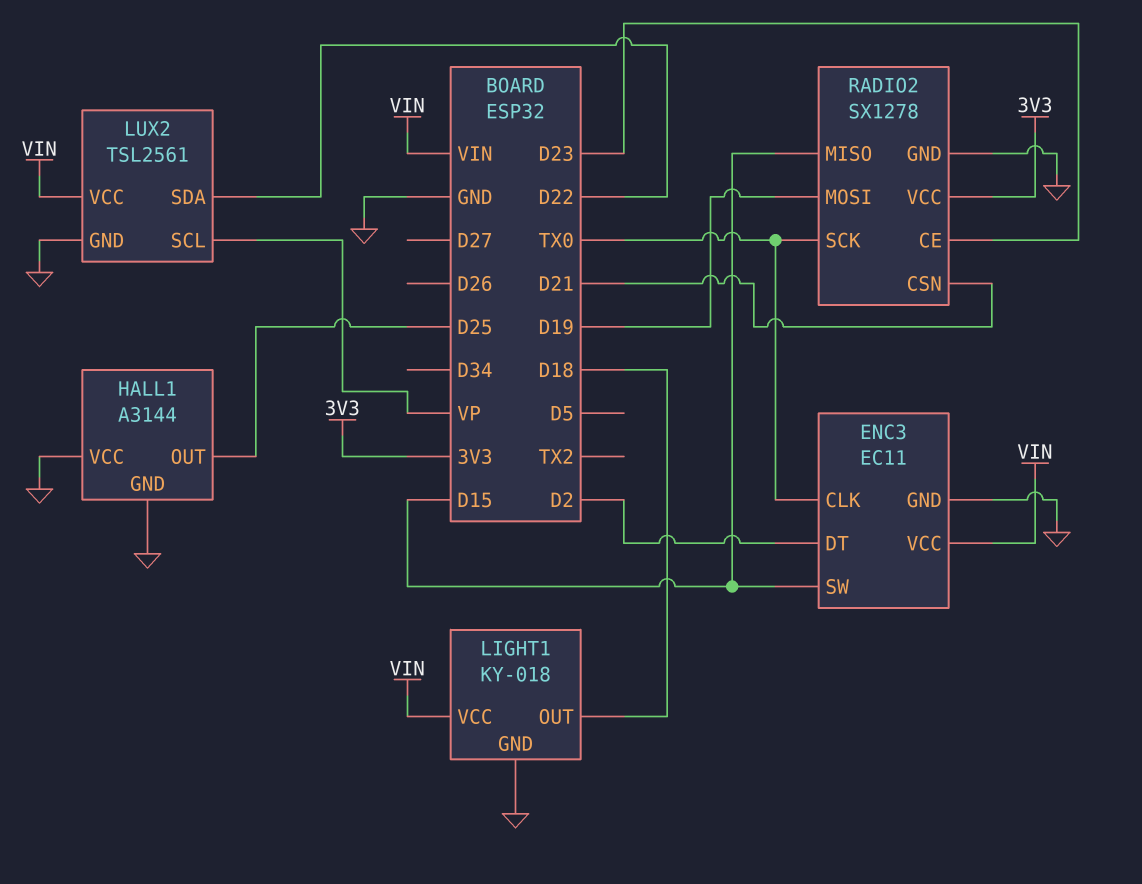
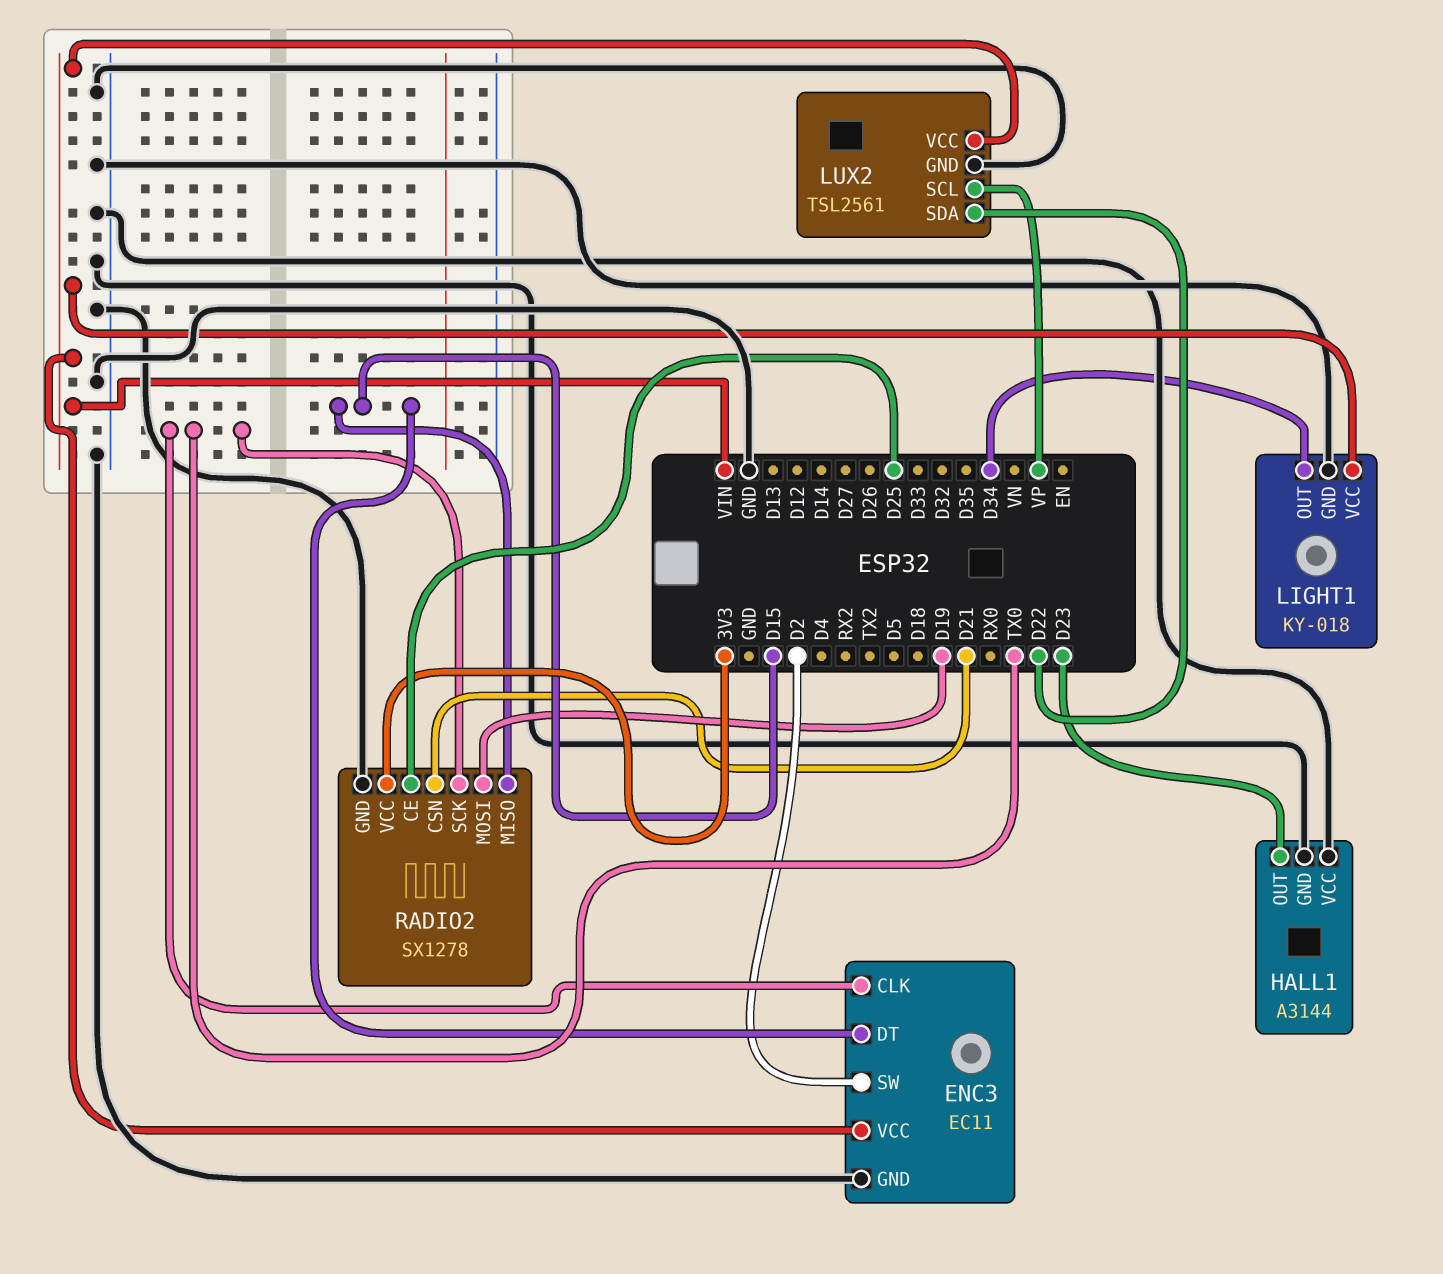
ENC3 pin DT: D2 -> D15
ENC3 pin SW: D15 -> D2
HALL1 pin OUT: D25 -> D23
LIGHT1 pin OUT: D18 -> D34
RADIO2 pin CE: D23 -> D25

